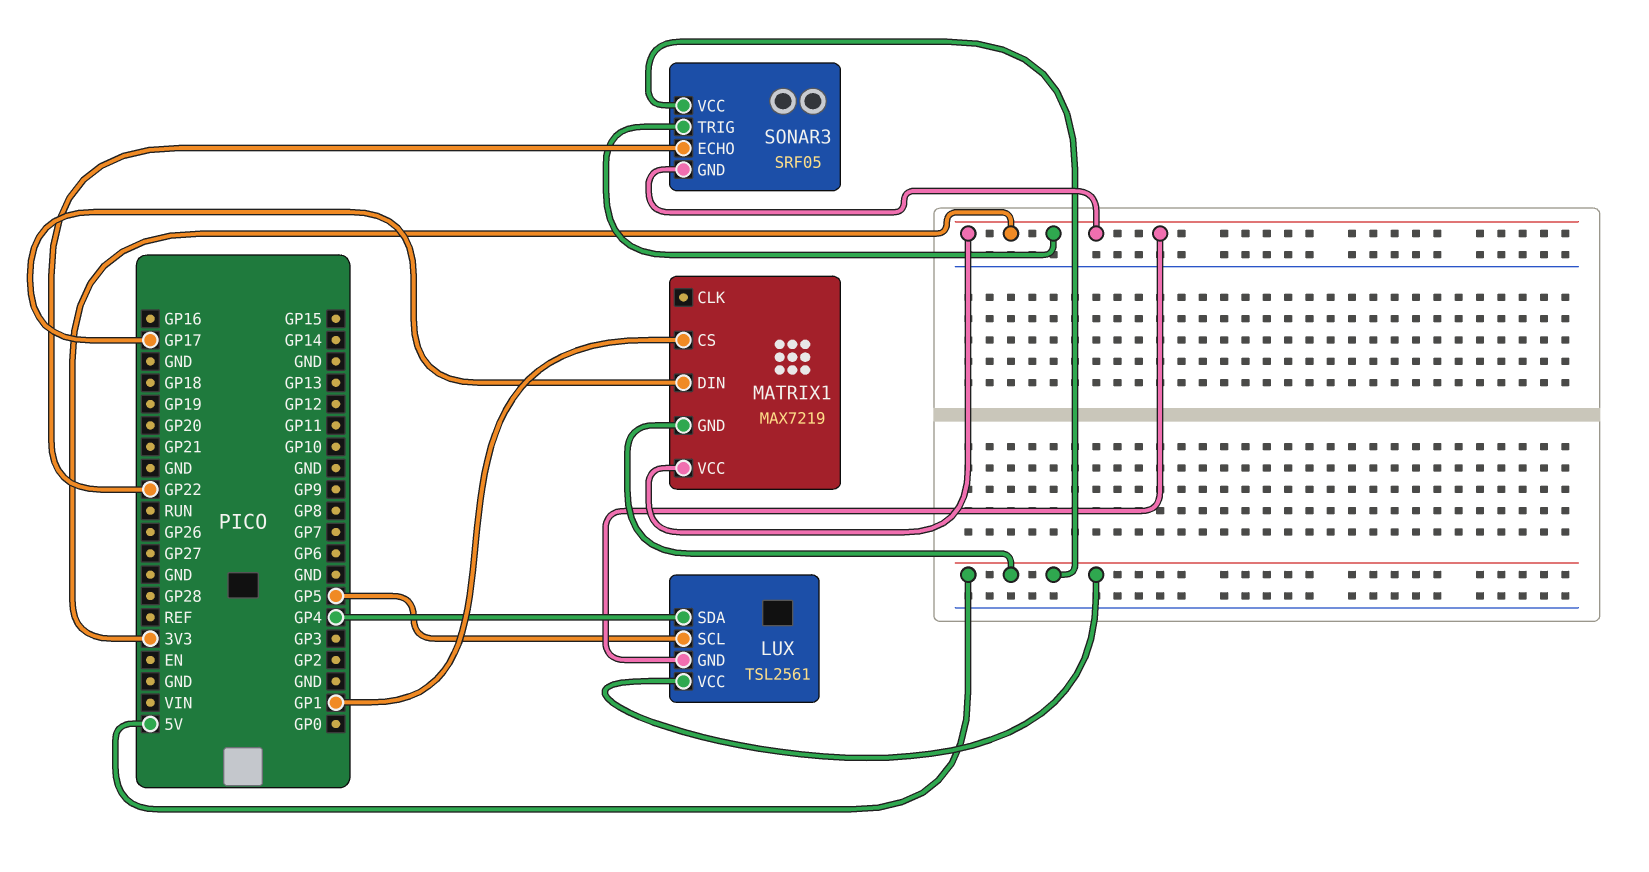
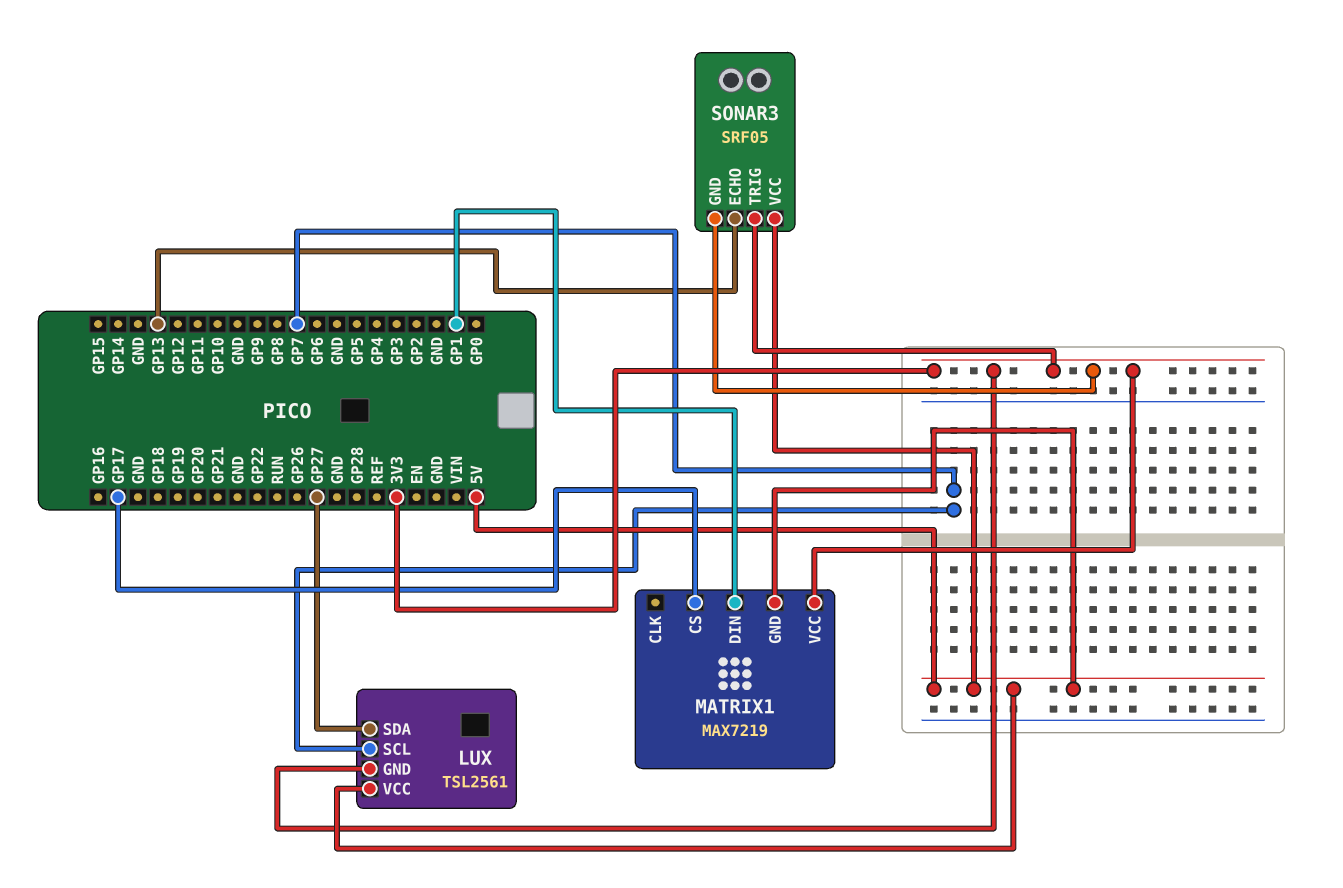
LUX pin SCL: GP5 -> GP7
LUX pin SDA: GP4 -> GP27
MATRIX1 pin CS: GP1 -> GP17
MATRIX1 pin DIN: GP17 -> GP1
SONAR3 pin ECHO: GP22 -> GP13

